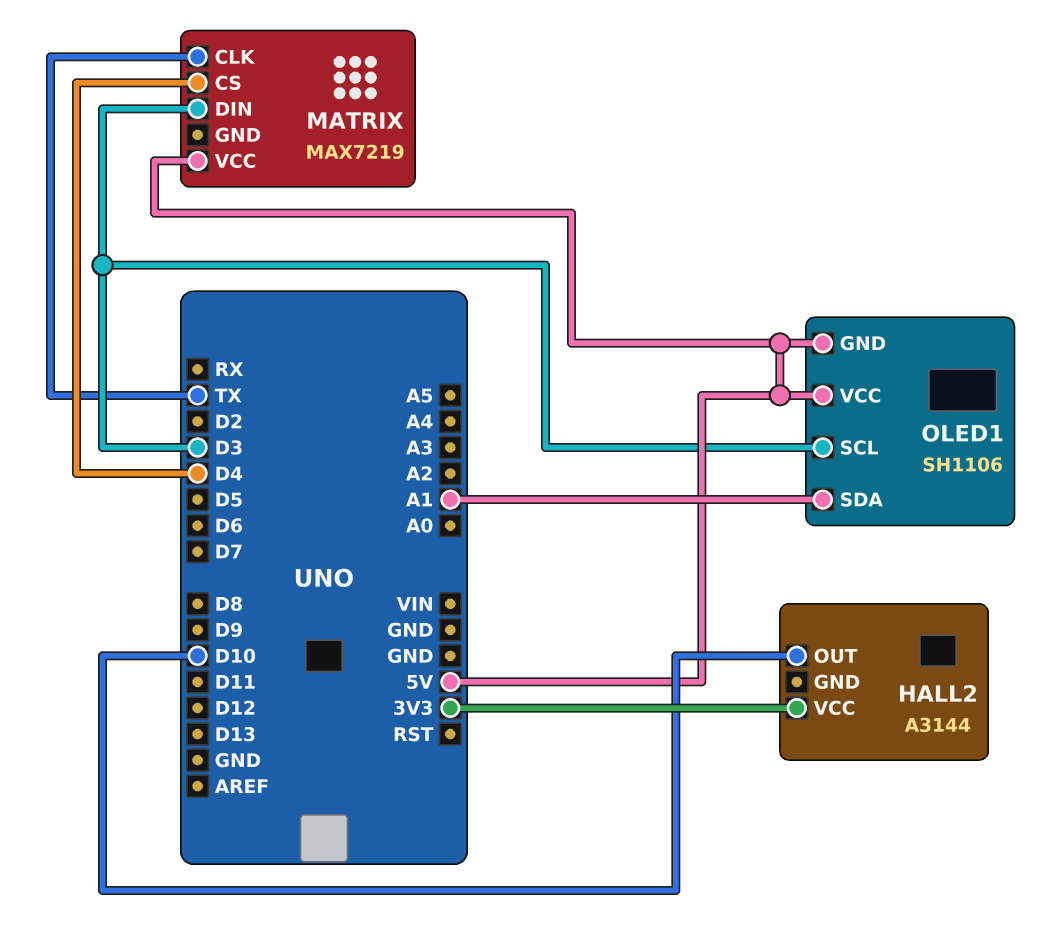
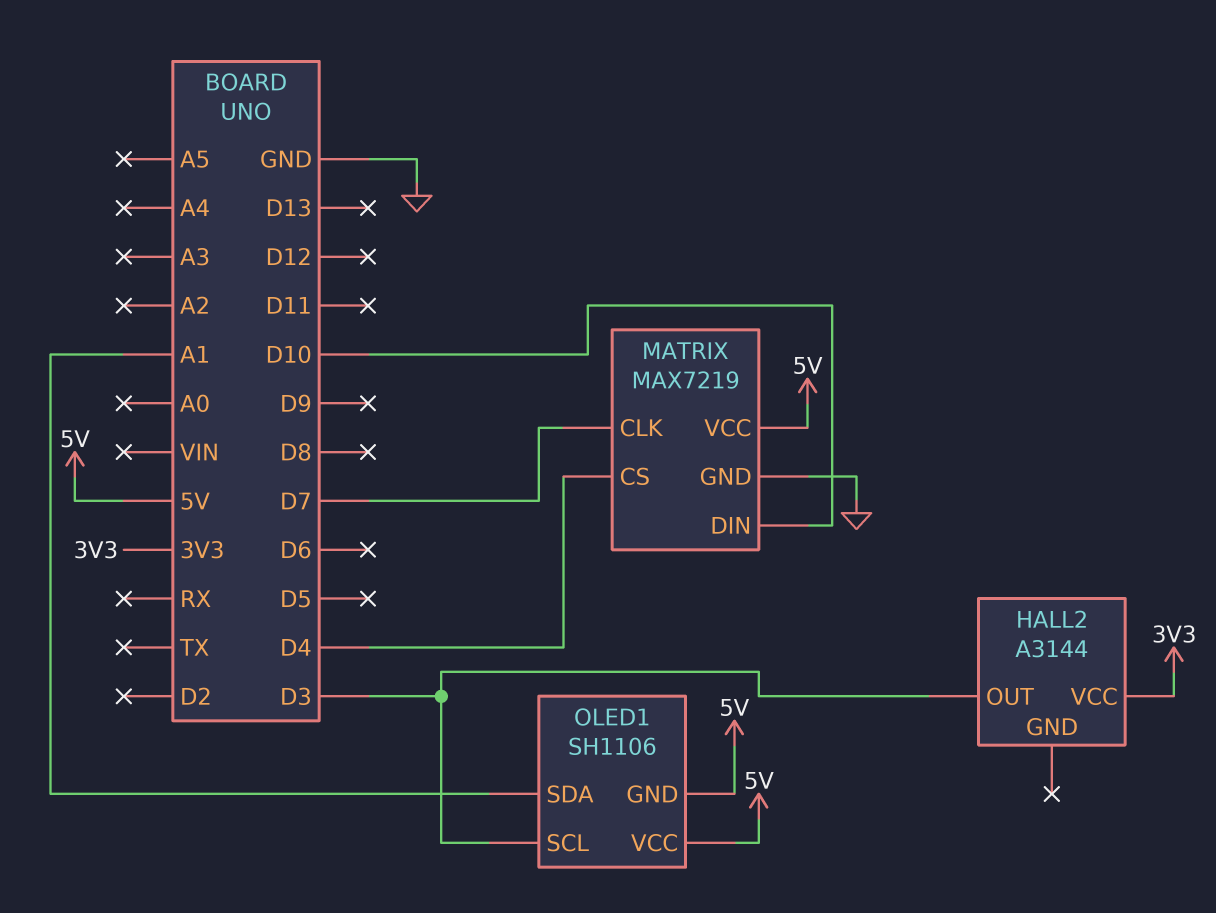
HALL2 pin OUT: D10 -> D3
MATRIX pin CLK: TX -> D7
MATRIX pin DIN: D3 -> D10
MATRIX pin GND: none -> GND

